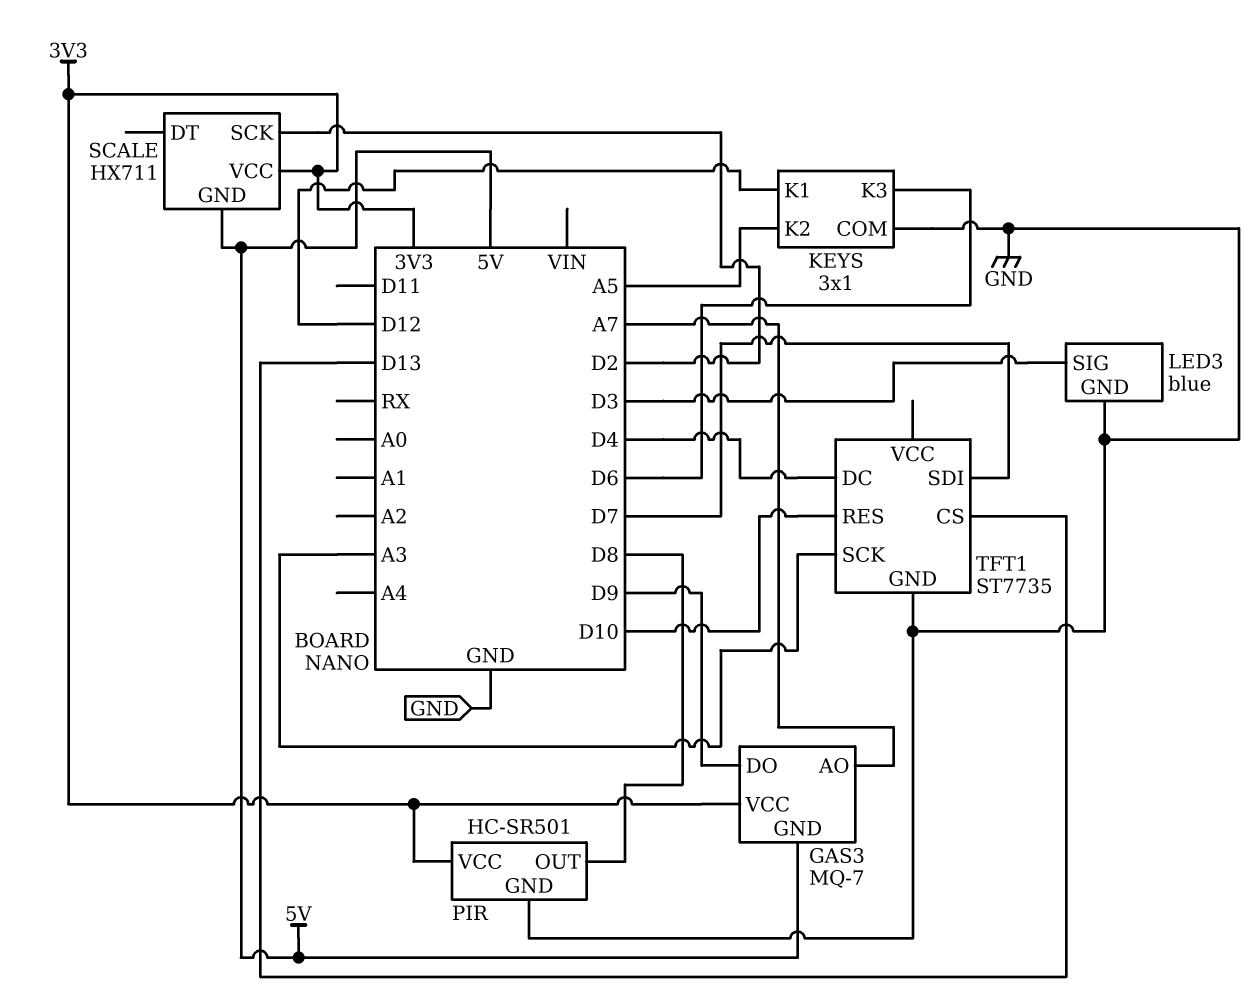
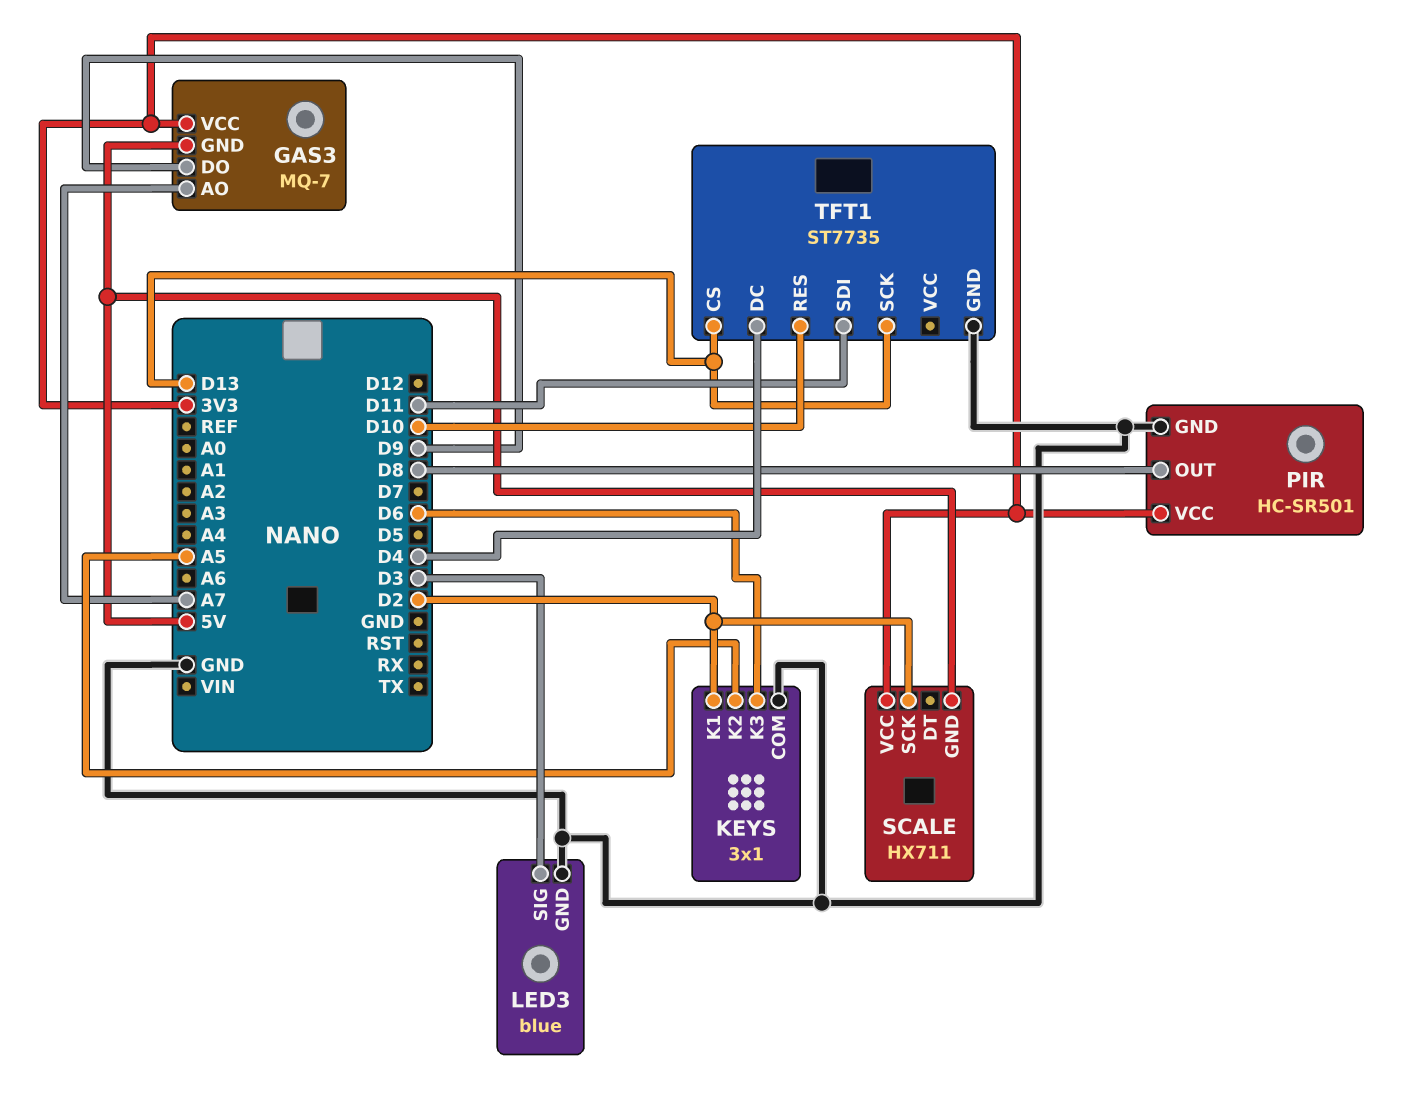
KEYS pin K1: D12 -> D2
TFT1 pin SCK: A3 -> D13
TFT1 pin SDI: D7 -> D11

